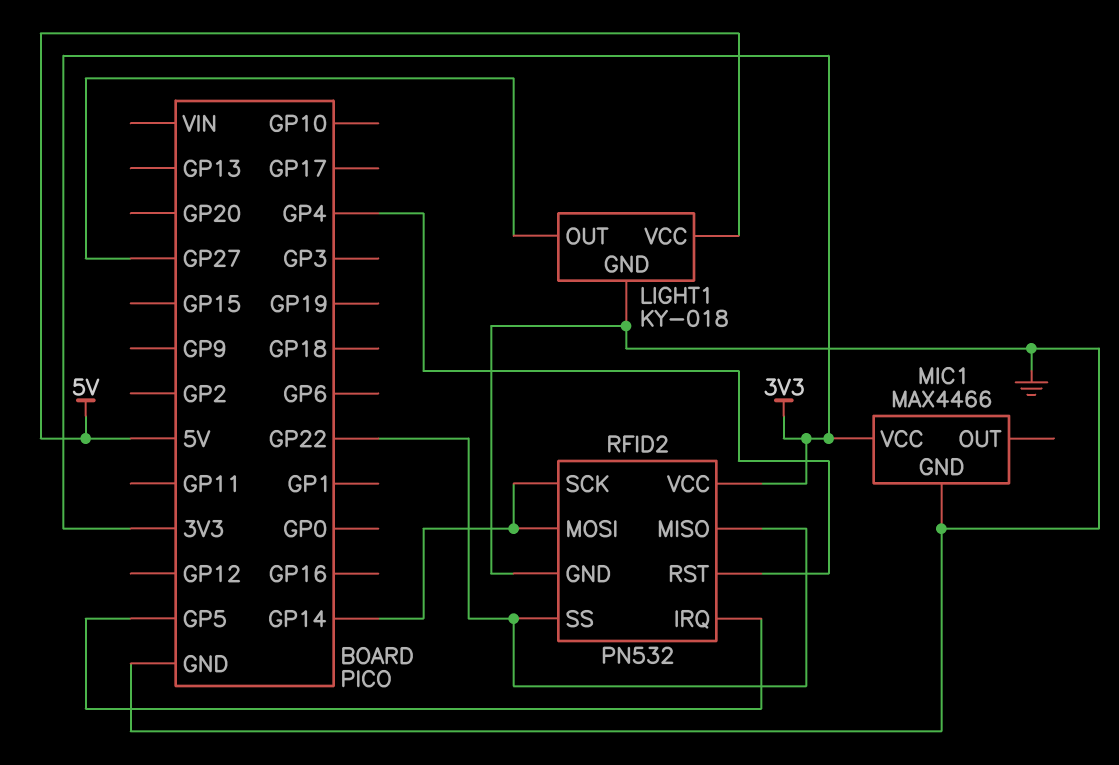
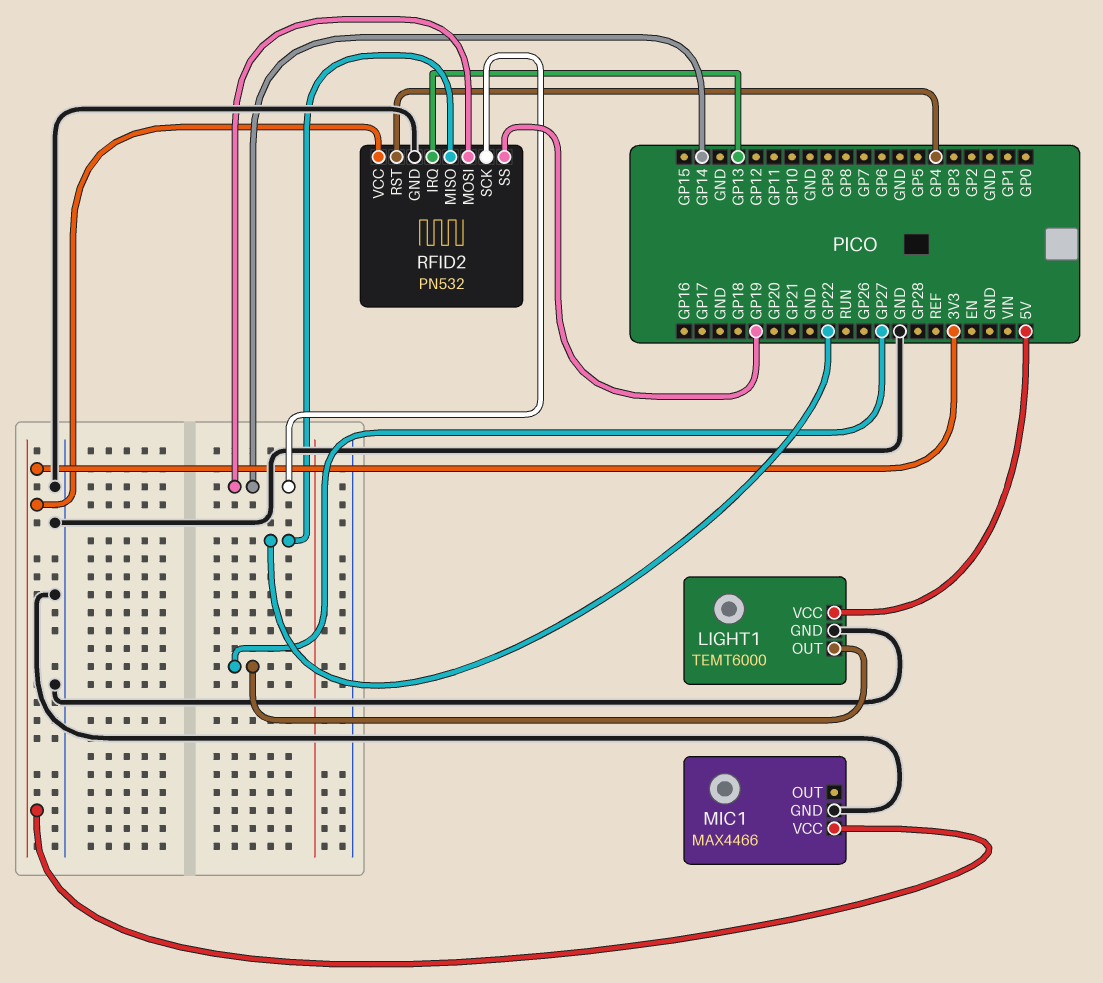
LIGHT1: KY-018 -> TEMT6000
RFID2 pin IRQ: GP5 -> GP13
RFID2 pin SS: GP22 -> GP19

